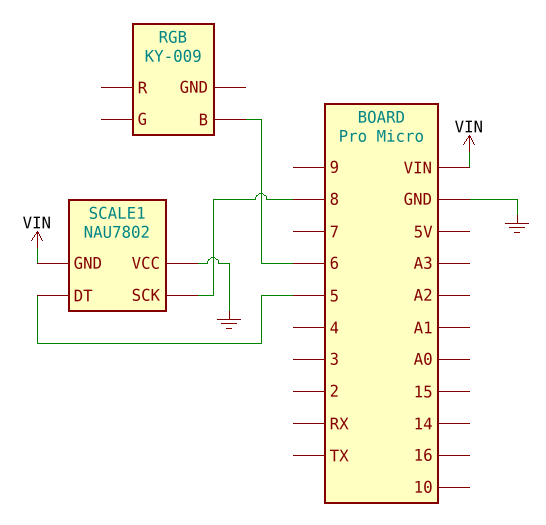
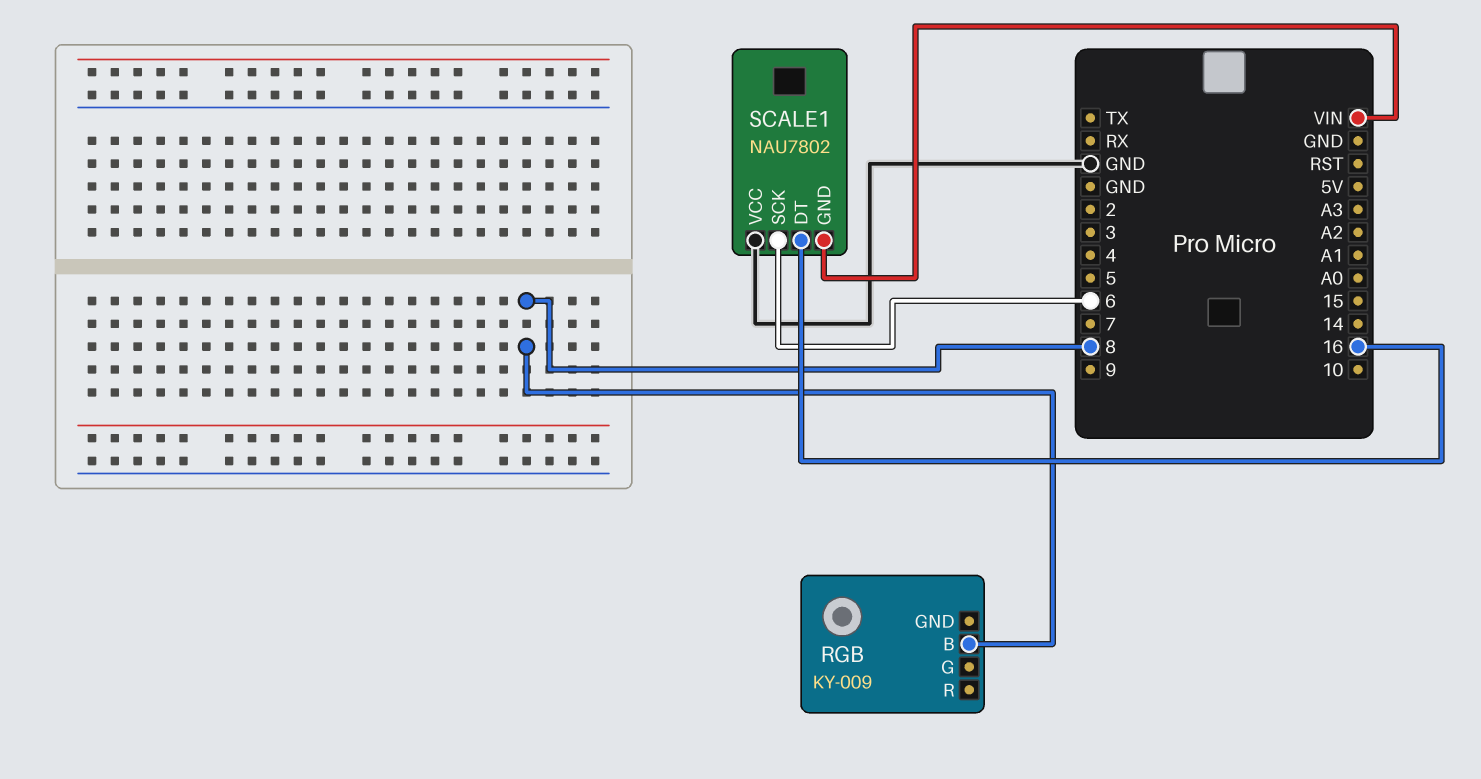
RGB pin B: 6 -> 8
SCALE1 pin DT: 5 -> 16
SCALE1 pin SCK: 8 -> 6

